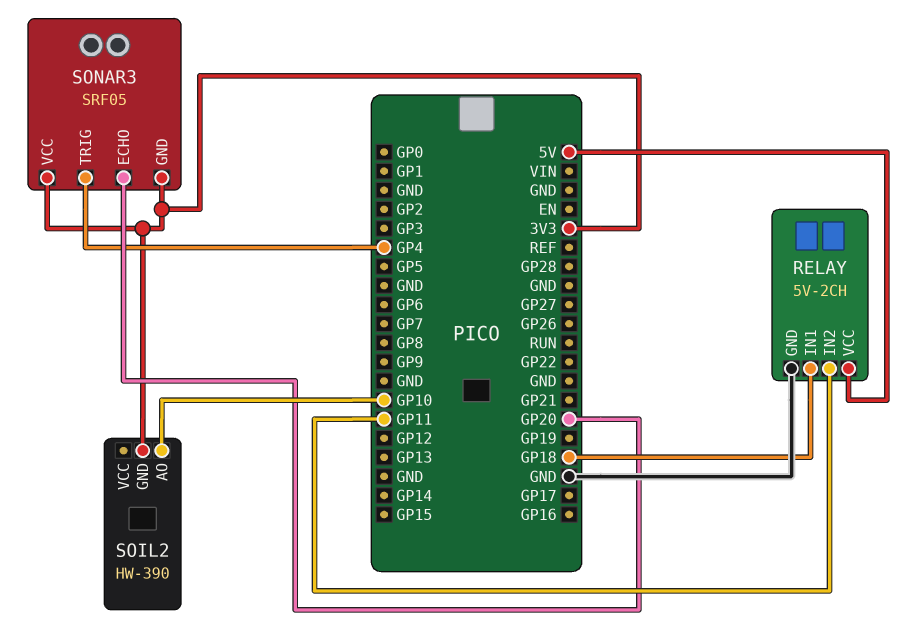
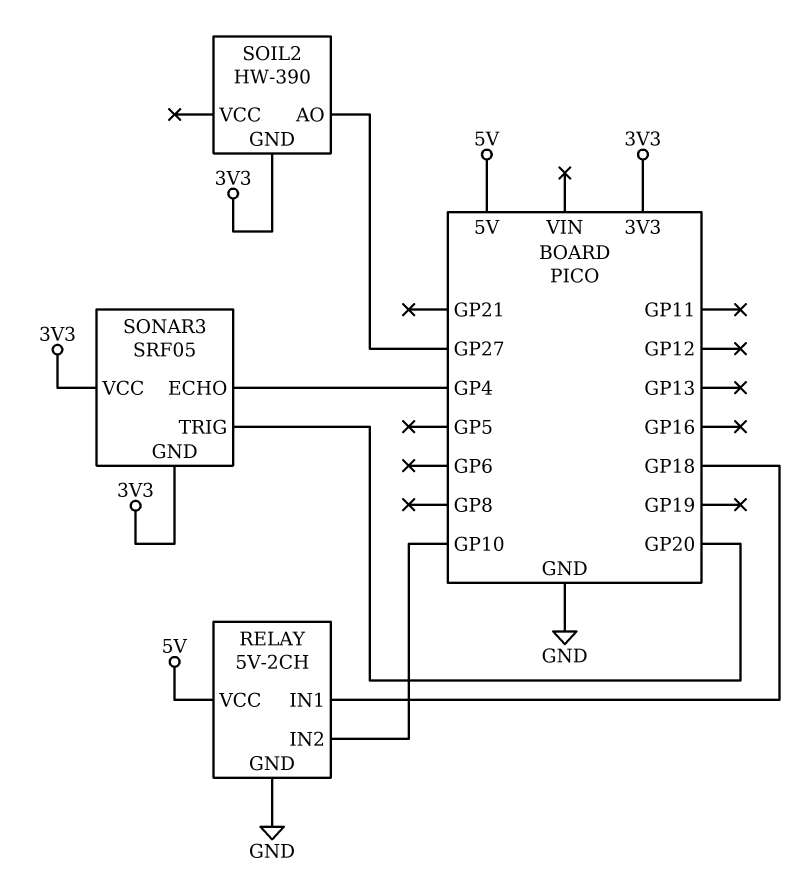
RELAY pin IN2: GP11 -> GP10
SOIL2 pin AO: GP10 -> GP27
SONAR3 pin ECHO: GP20 -> GP4
SONAR3 pin TRIG: GP4 -> GP20

